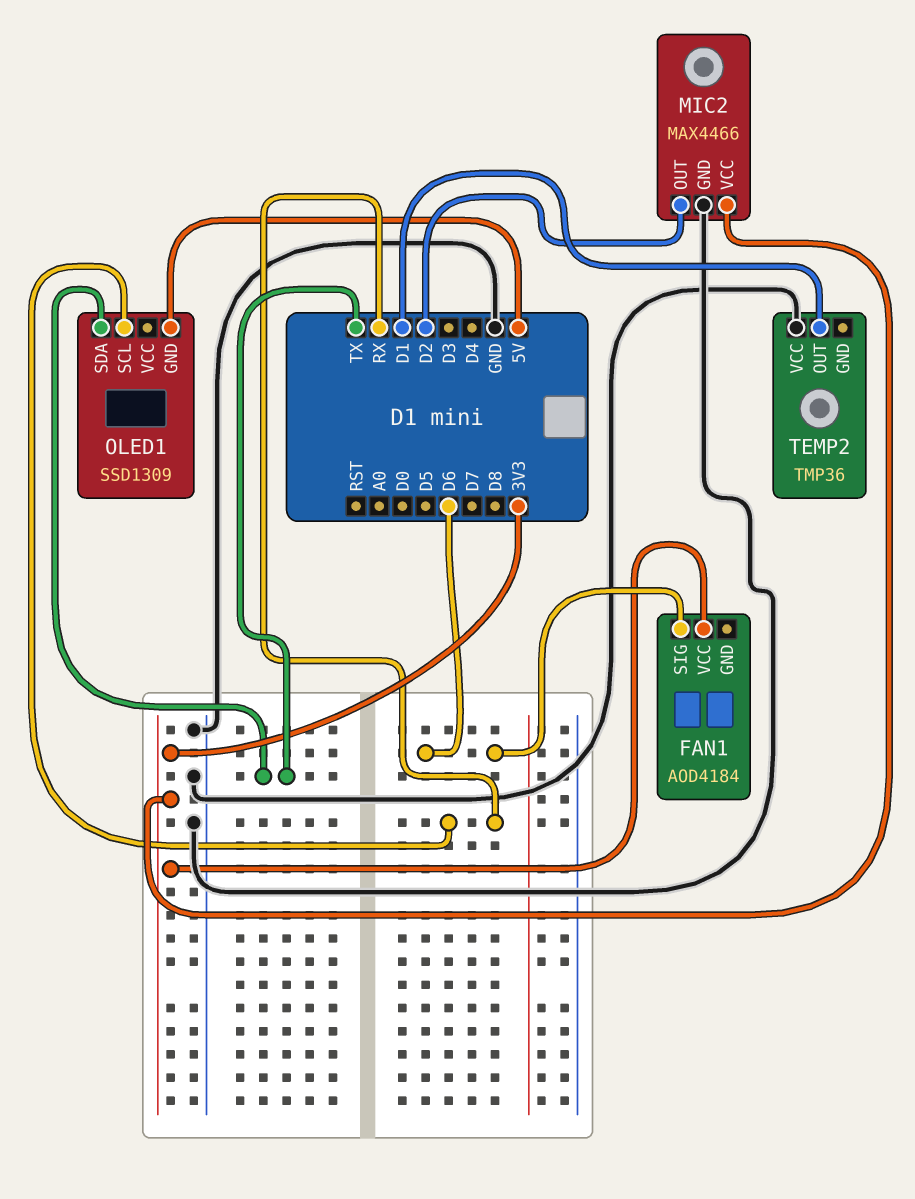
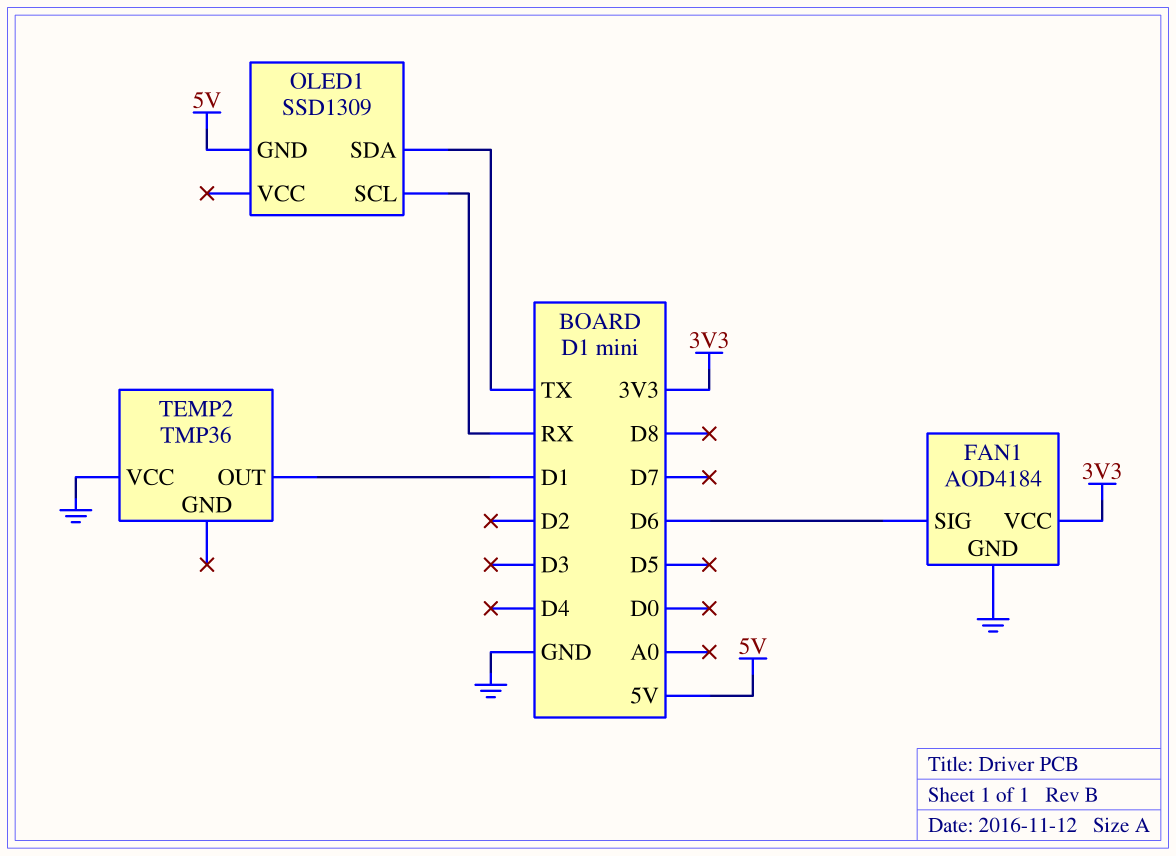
FAN1 pin GND: none -> GND
MIC2: MAX4466 -> none
MIC2 pin GND: GND -> none
MIC2 pin OUT: D2 -> none
MIC2 pin VCC: 3V3 -> none

